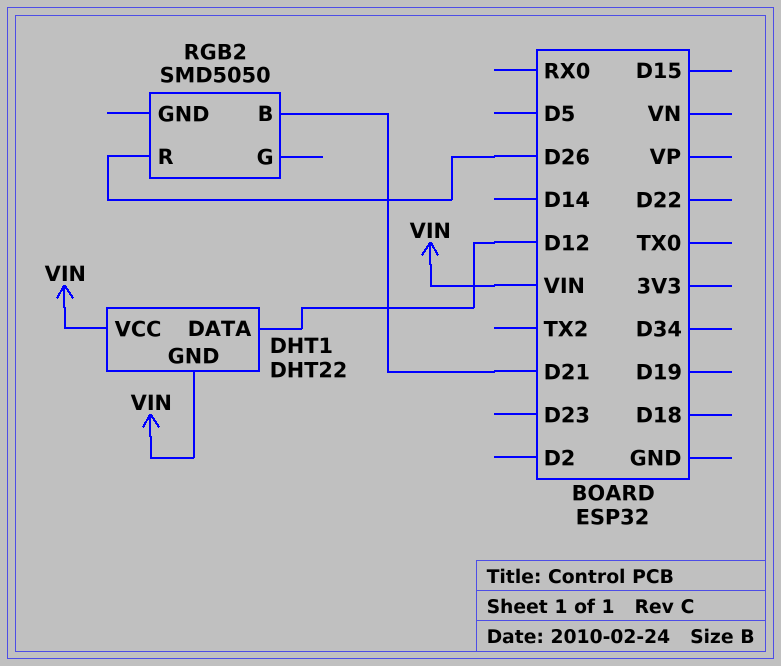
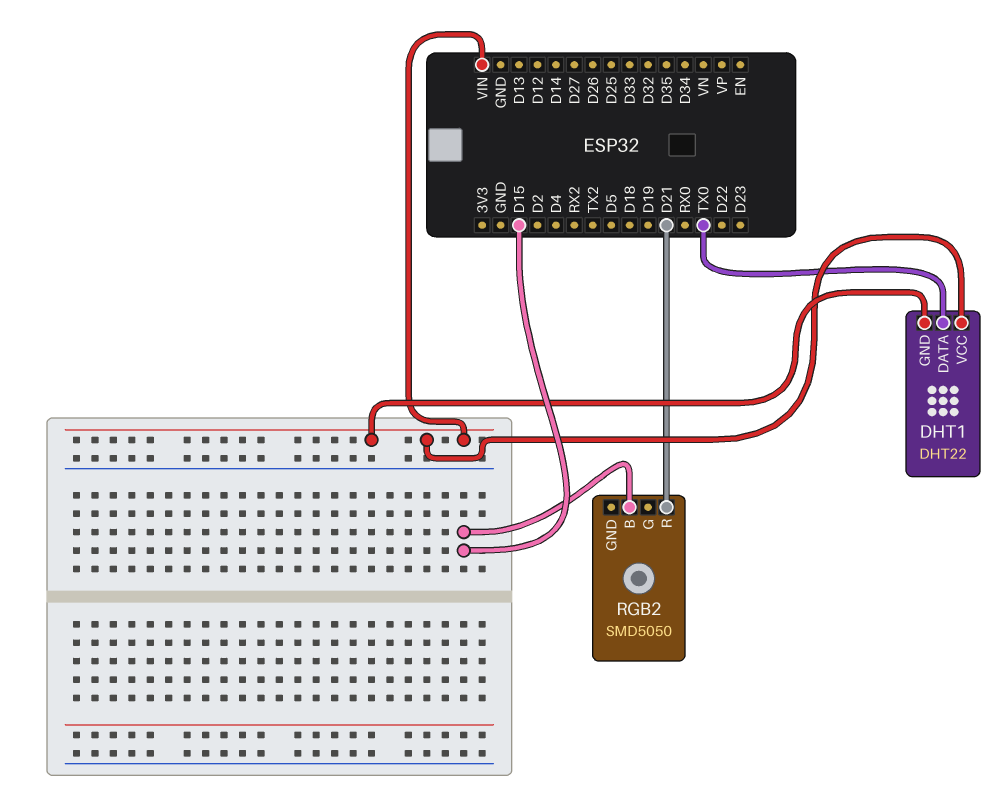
DHT1 pin DATA: D12 -> TX0
RGB2 pin B: D21 -> D15
RGB2 pin R: D26 -> D21

